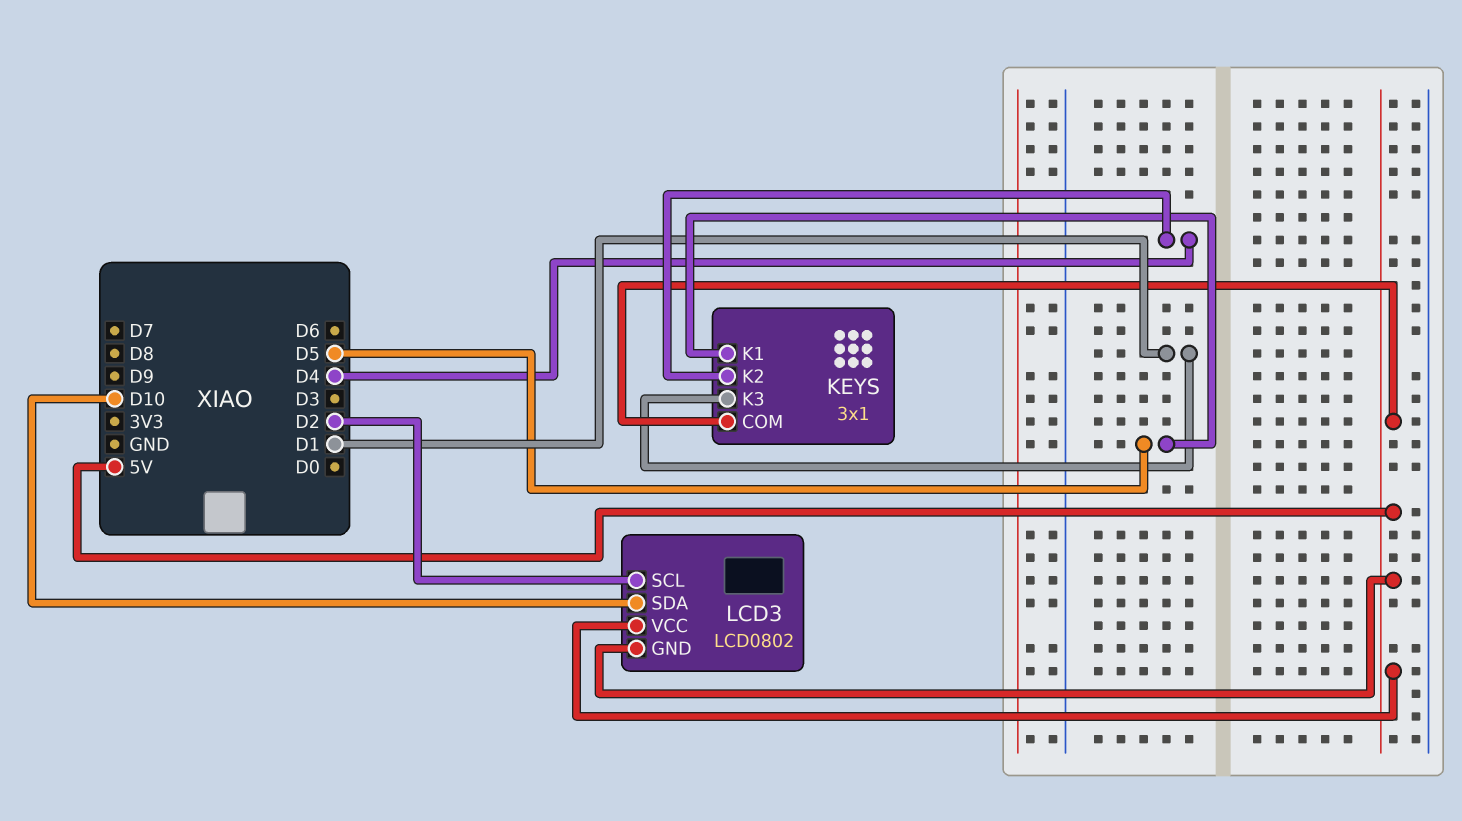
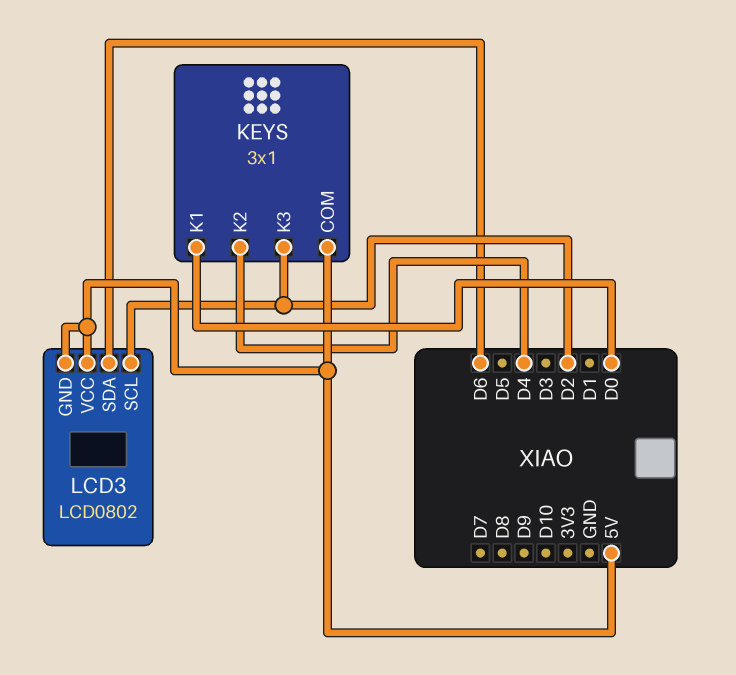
KEYS pin K1: D5 -> D0
KEYS pin K3: D1 -> D2
LCD3 pin SDA: D10 -> D6

